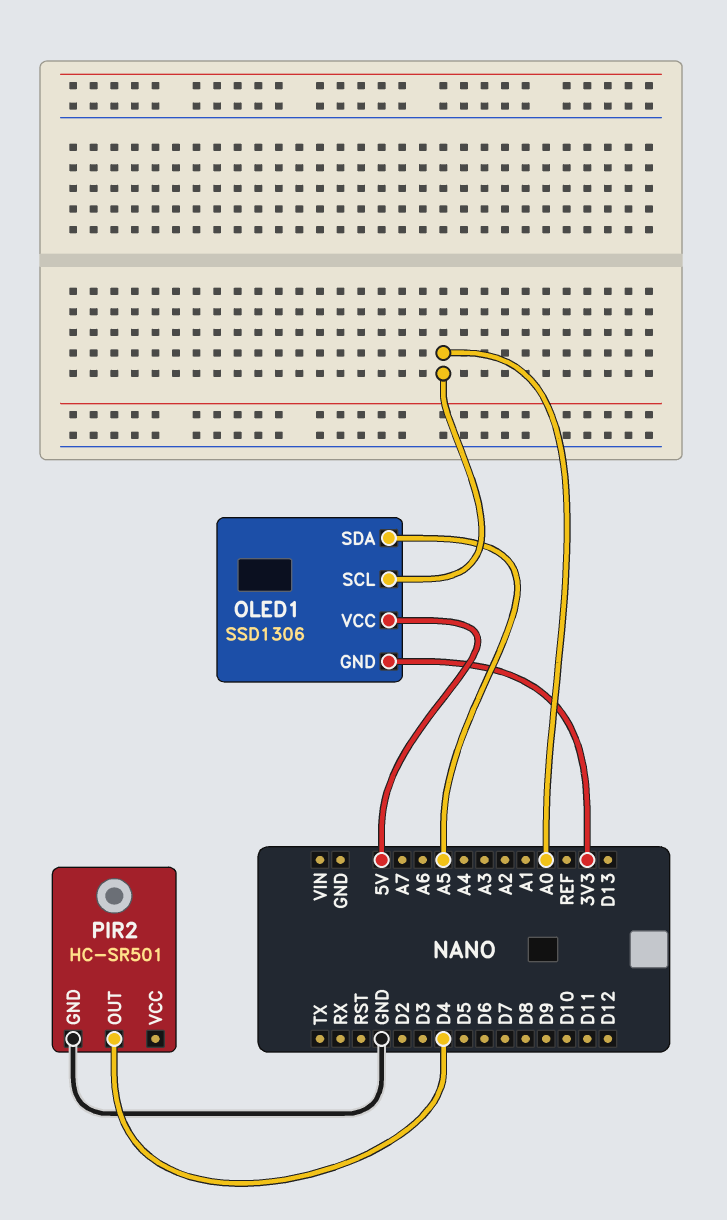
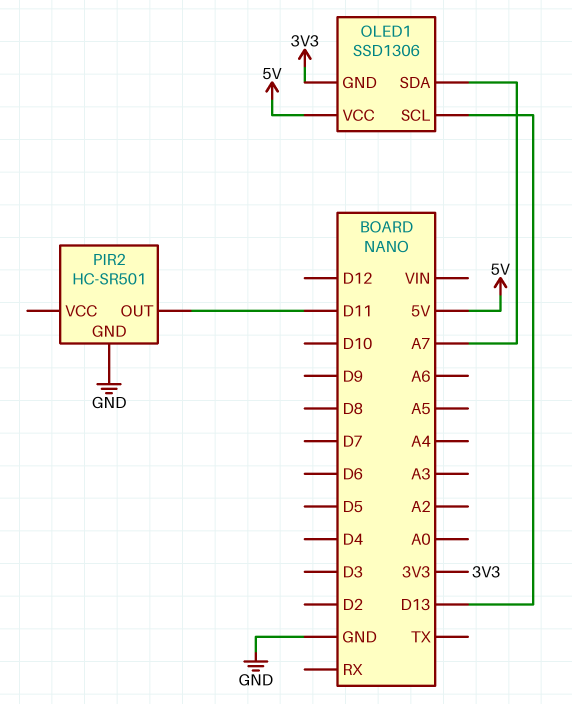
OLED1 pin SCL: A0 -> D13
OLED1 pin SDA: A5 -> A7
PIR2 pin OUT: D4 -> D11

